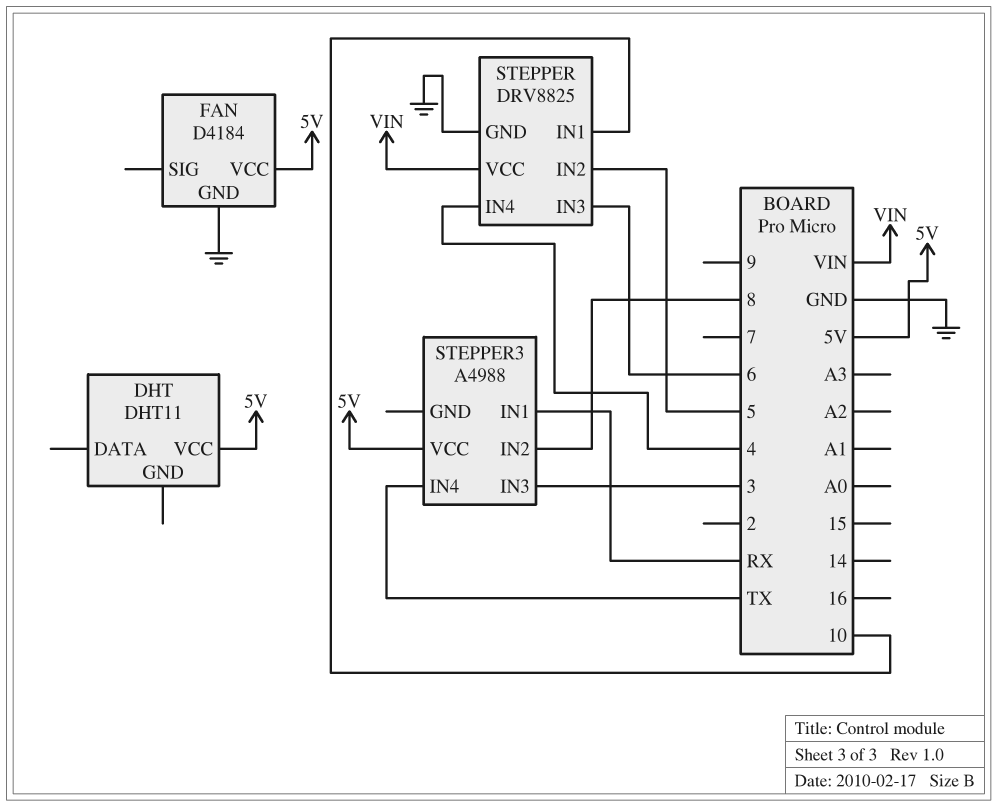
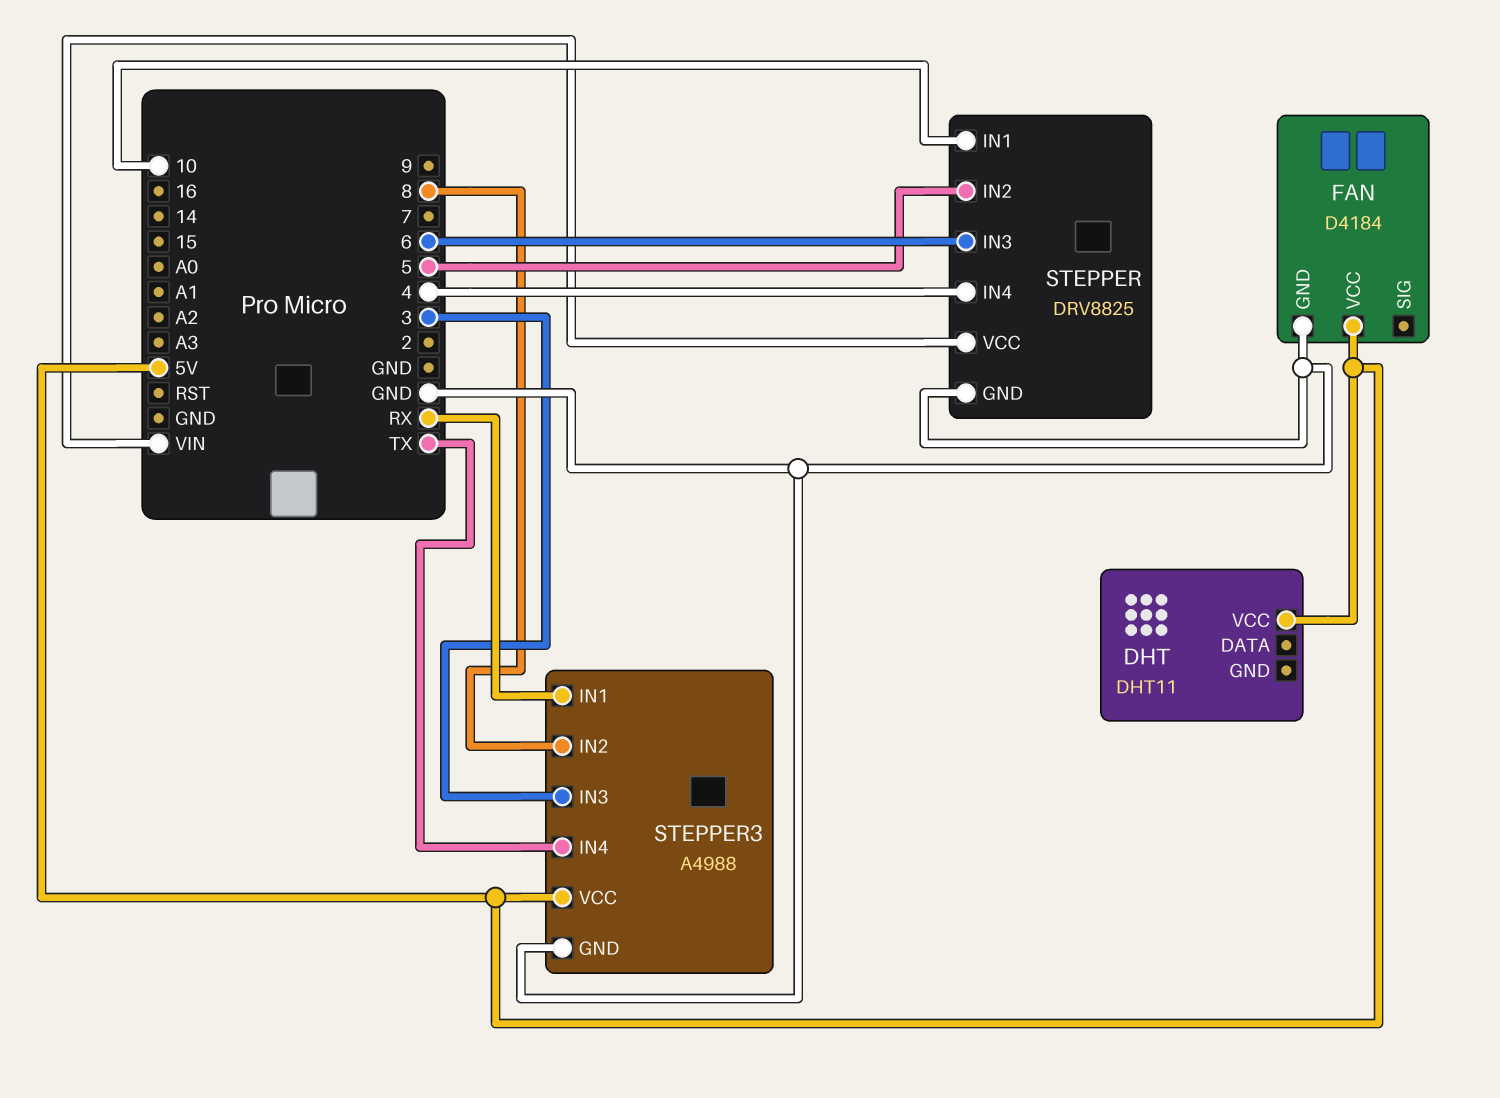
STEPPER3 pin GND: none -> GND

